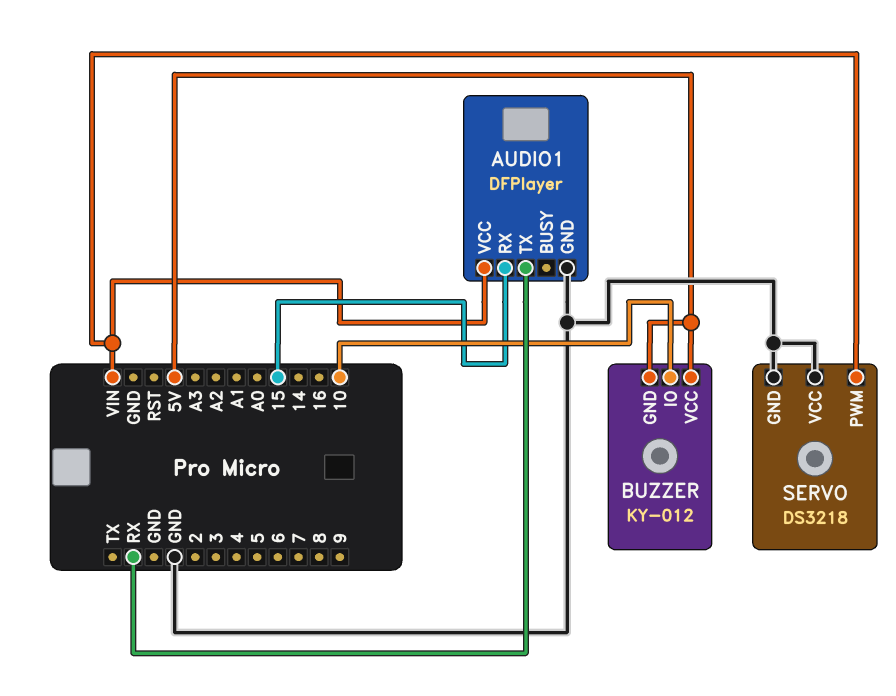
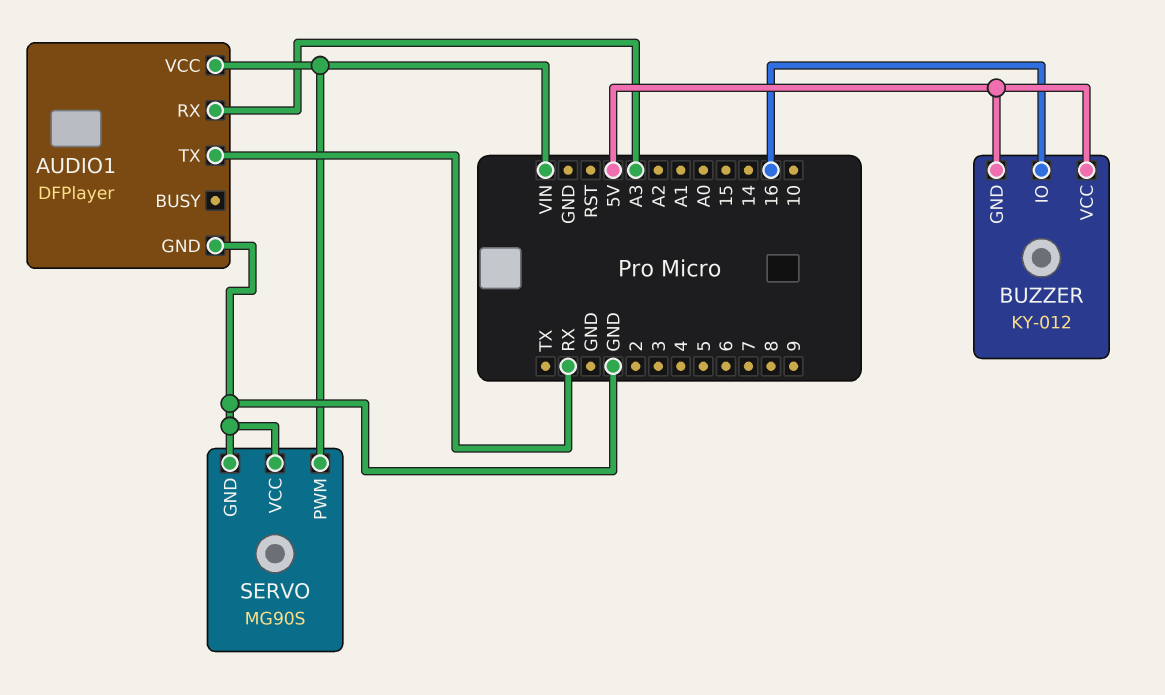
AUDIO1 pin RX: 15 -> A3
BUZZER pin IO: 10 -> 16
SERVO: DS3218 -> MG90S

